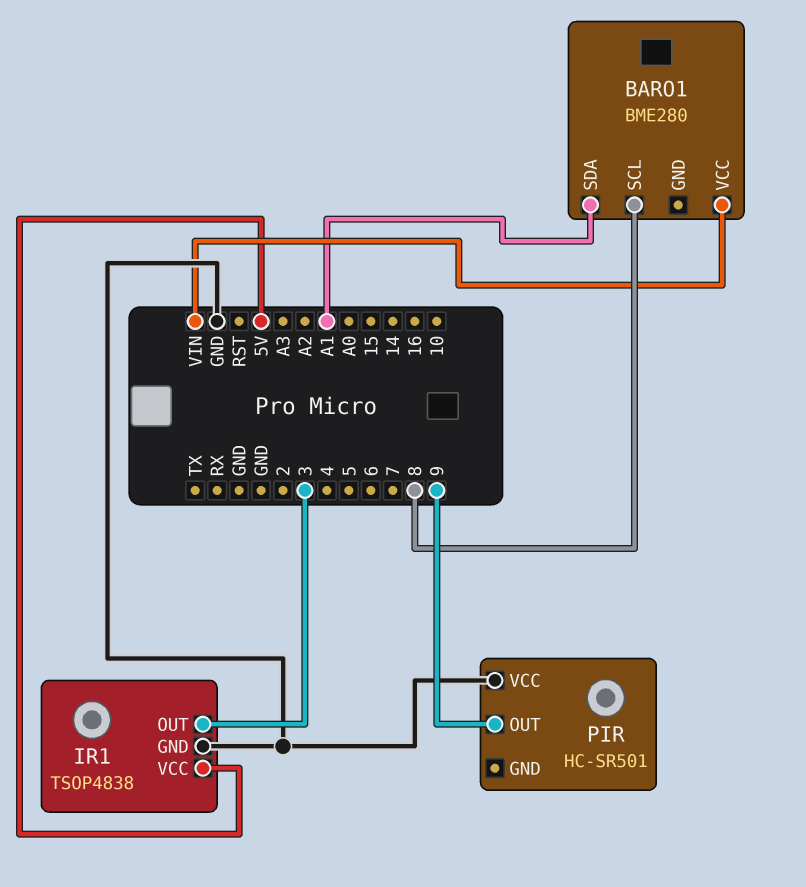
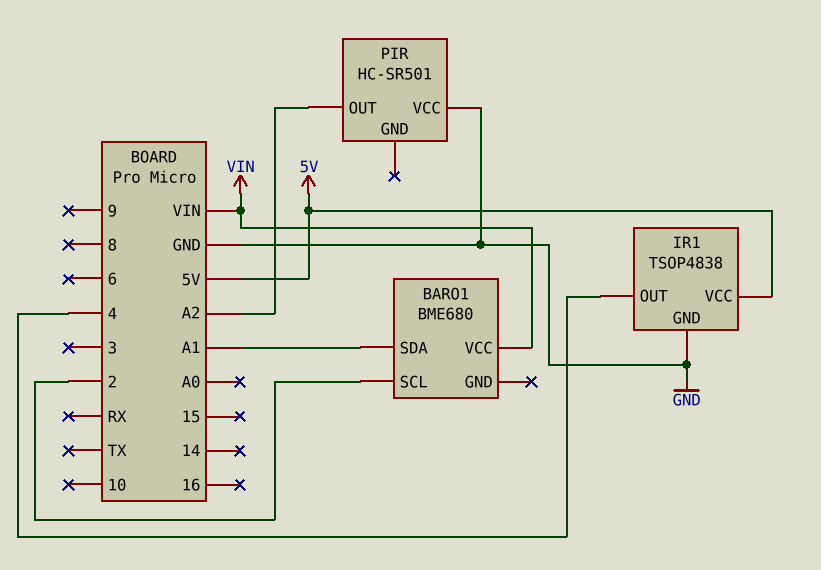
BARO1: BME280 -> BME680
BARO1 pin SCL: 8 -> 2
IR1 pin OUT: 3 -> 4
PIR pin OUT: 9 -> A2

